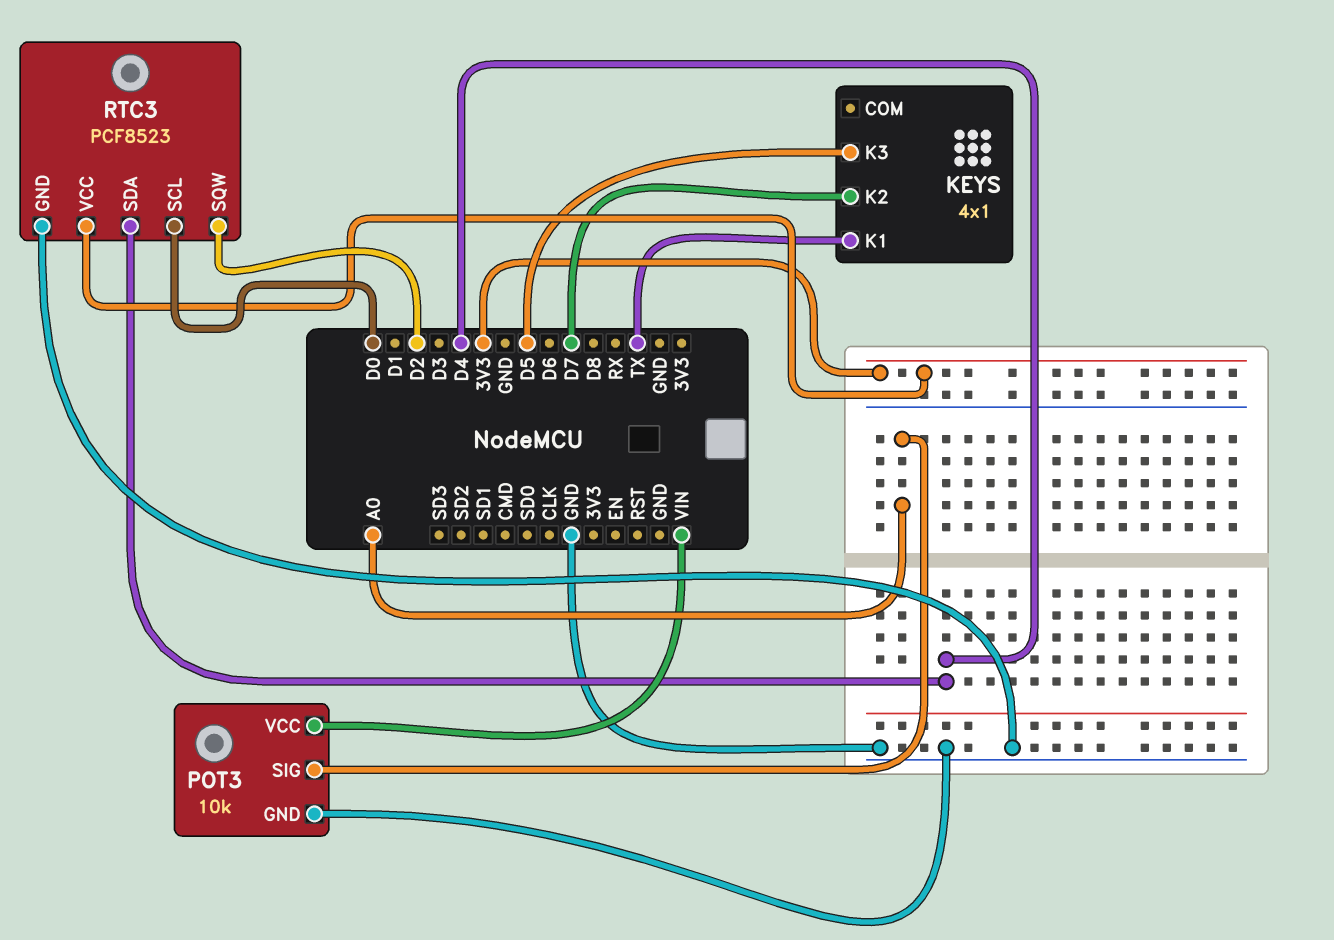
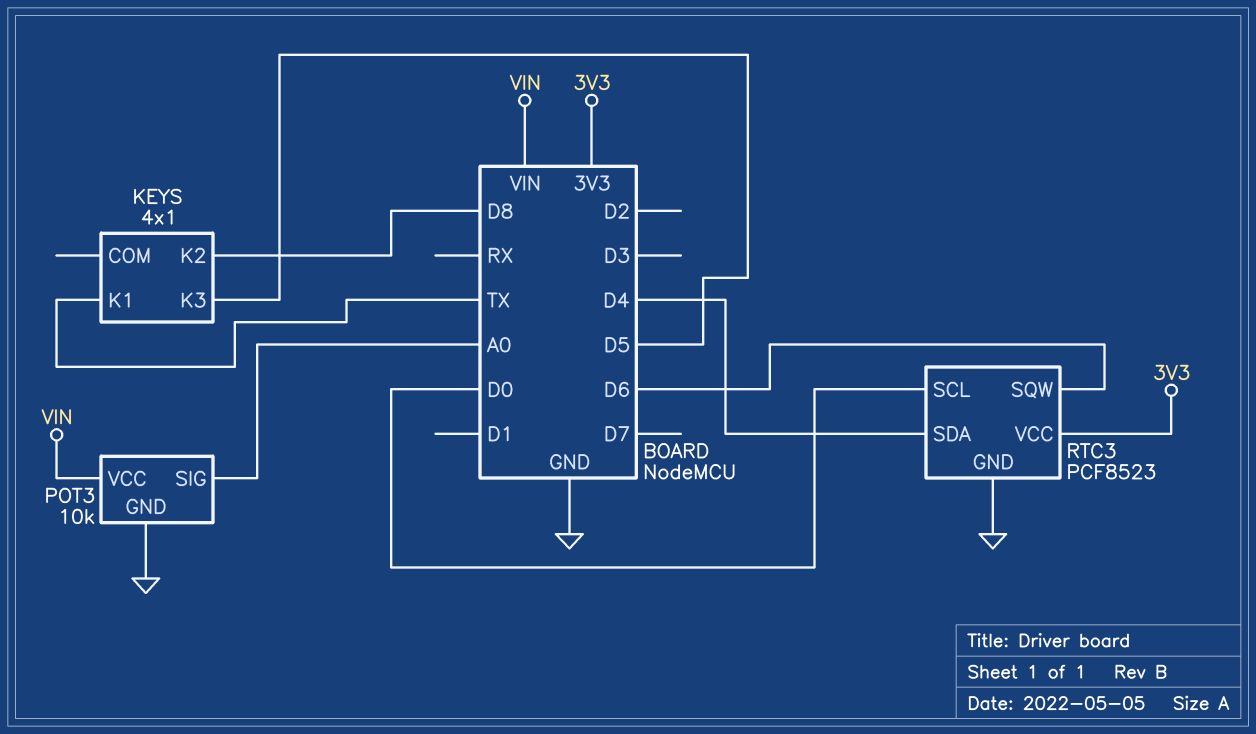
KEYS pin K2: D7 -> D8
RTC3 pin SQW: D2 -> D6

